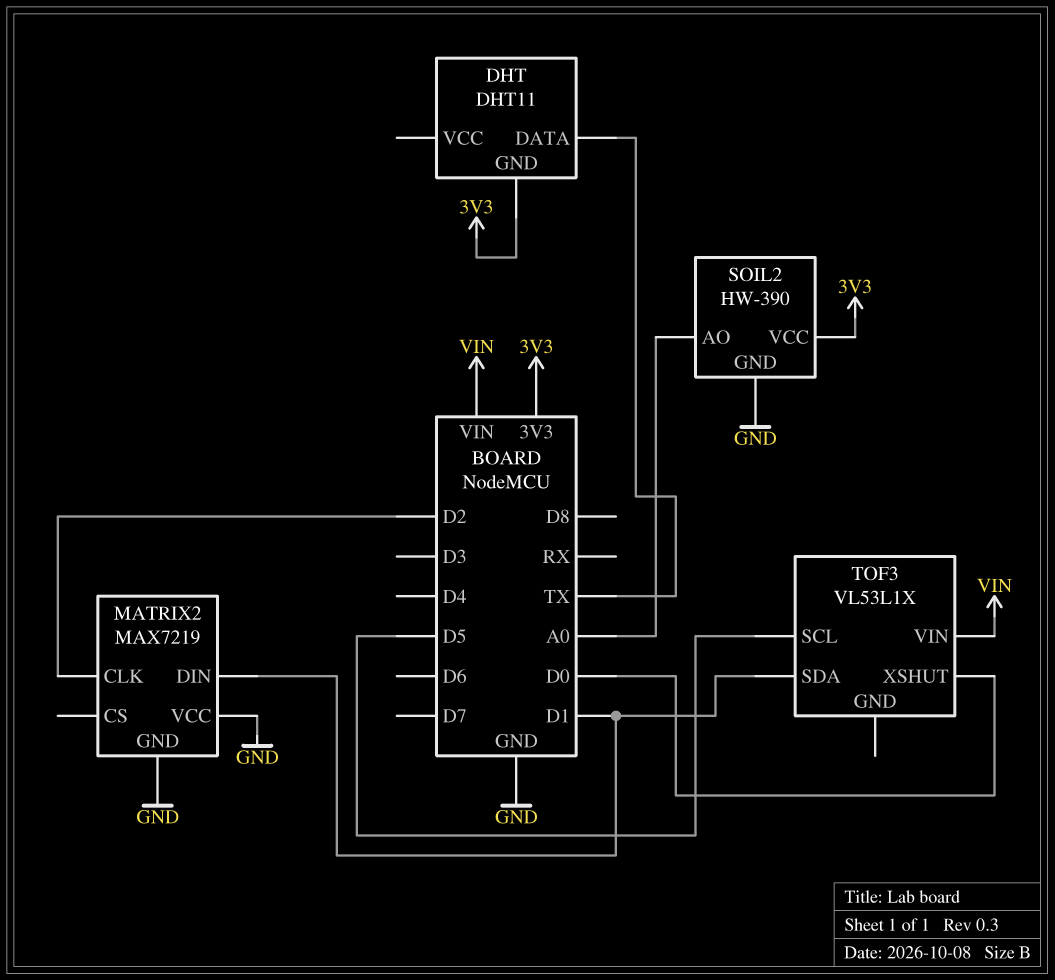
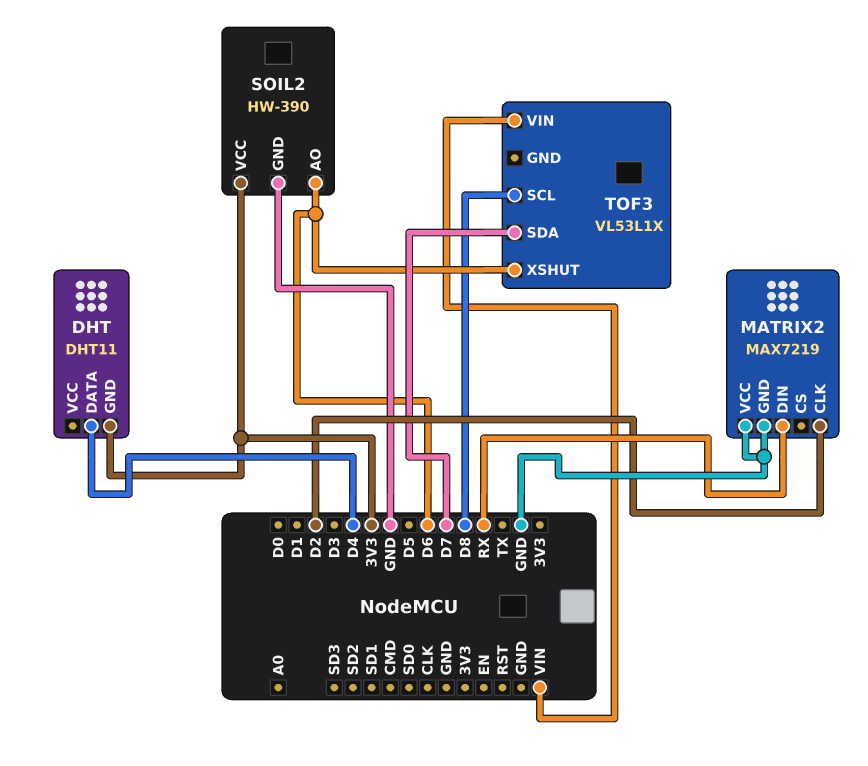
DHT pin DATA: TX -> D4
MATRIX2 pin DIN: D1 -> RX
SOIL2 pin AO: A0 -> D6
TOF3 pin SCL: D5 -> D8
TOF3 pin SDA: D1 -> D7
TOF3 pin XSHUT: D0 -> D6

